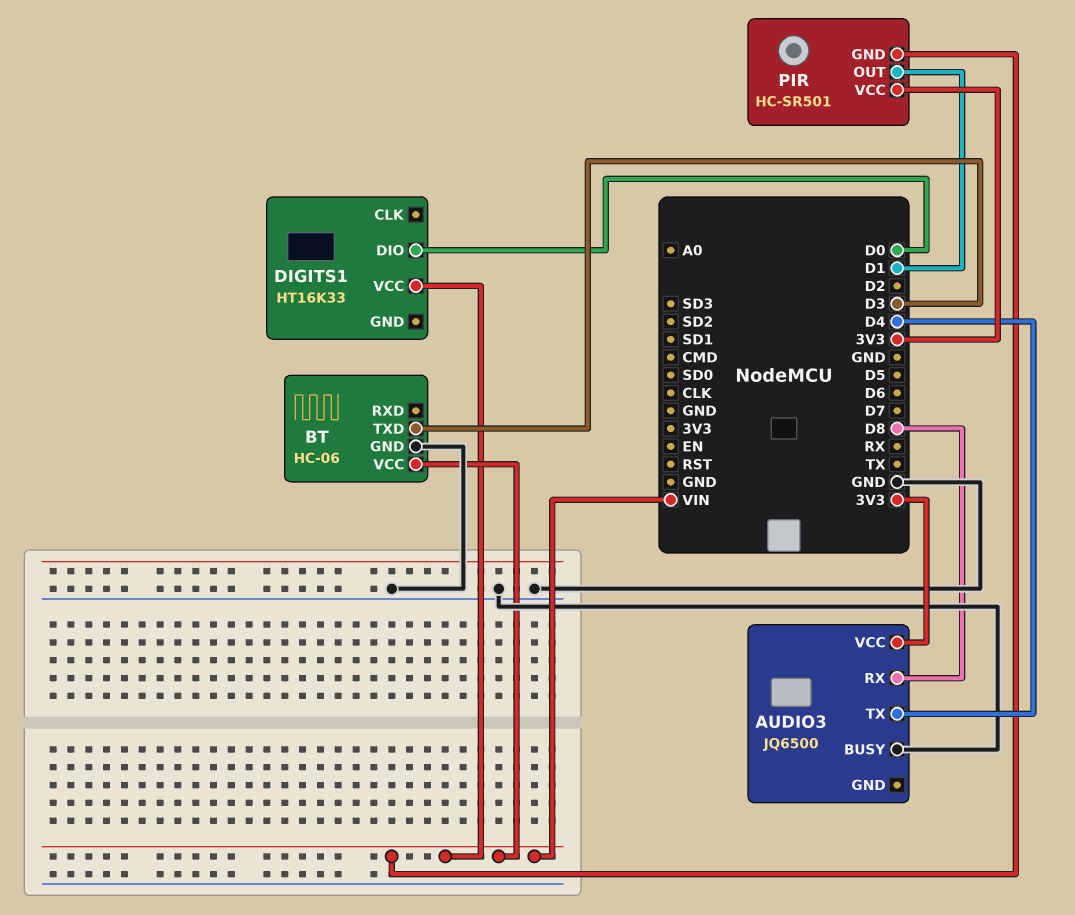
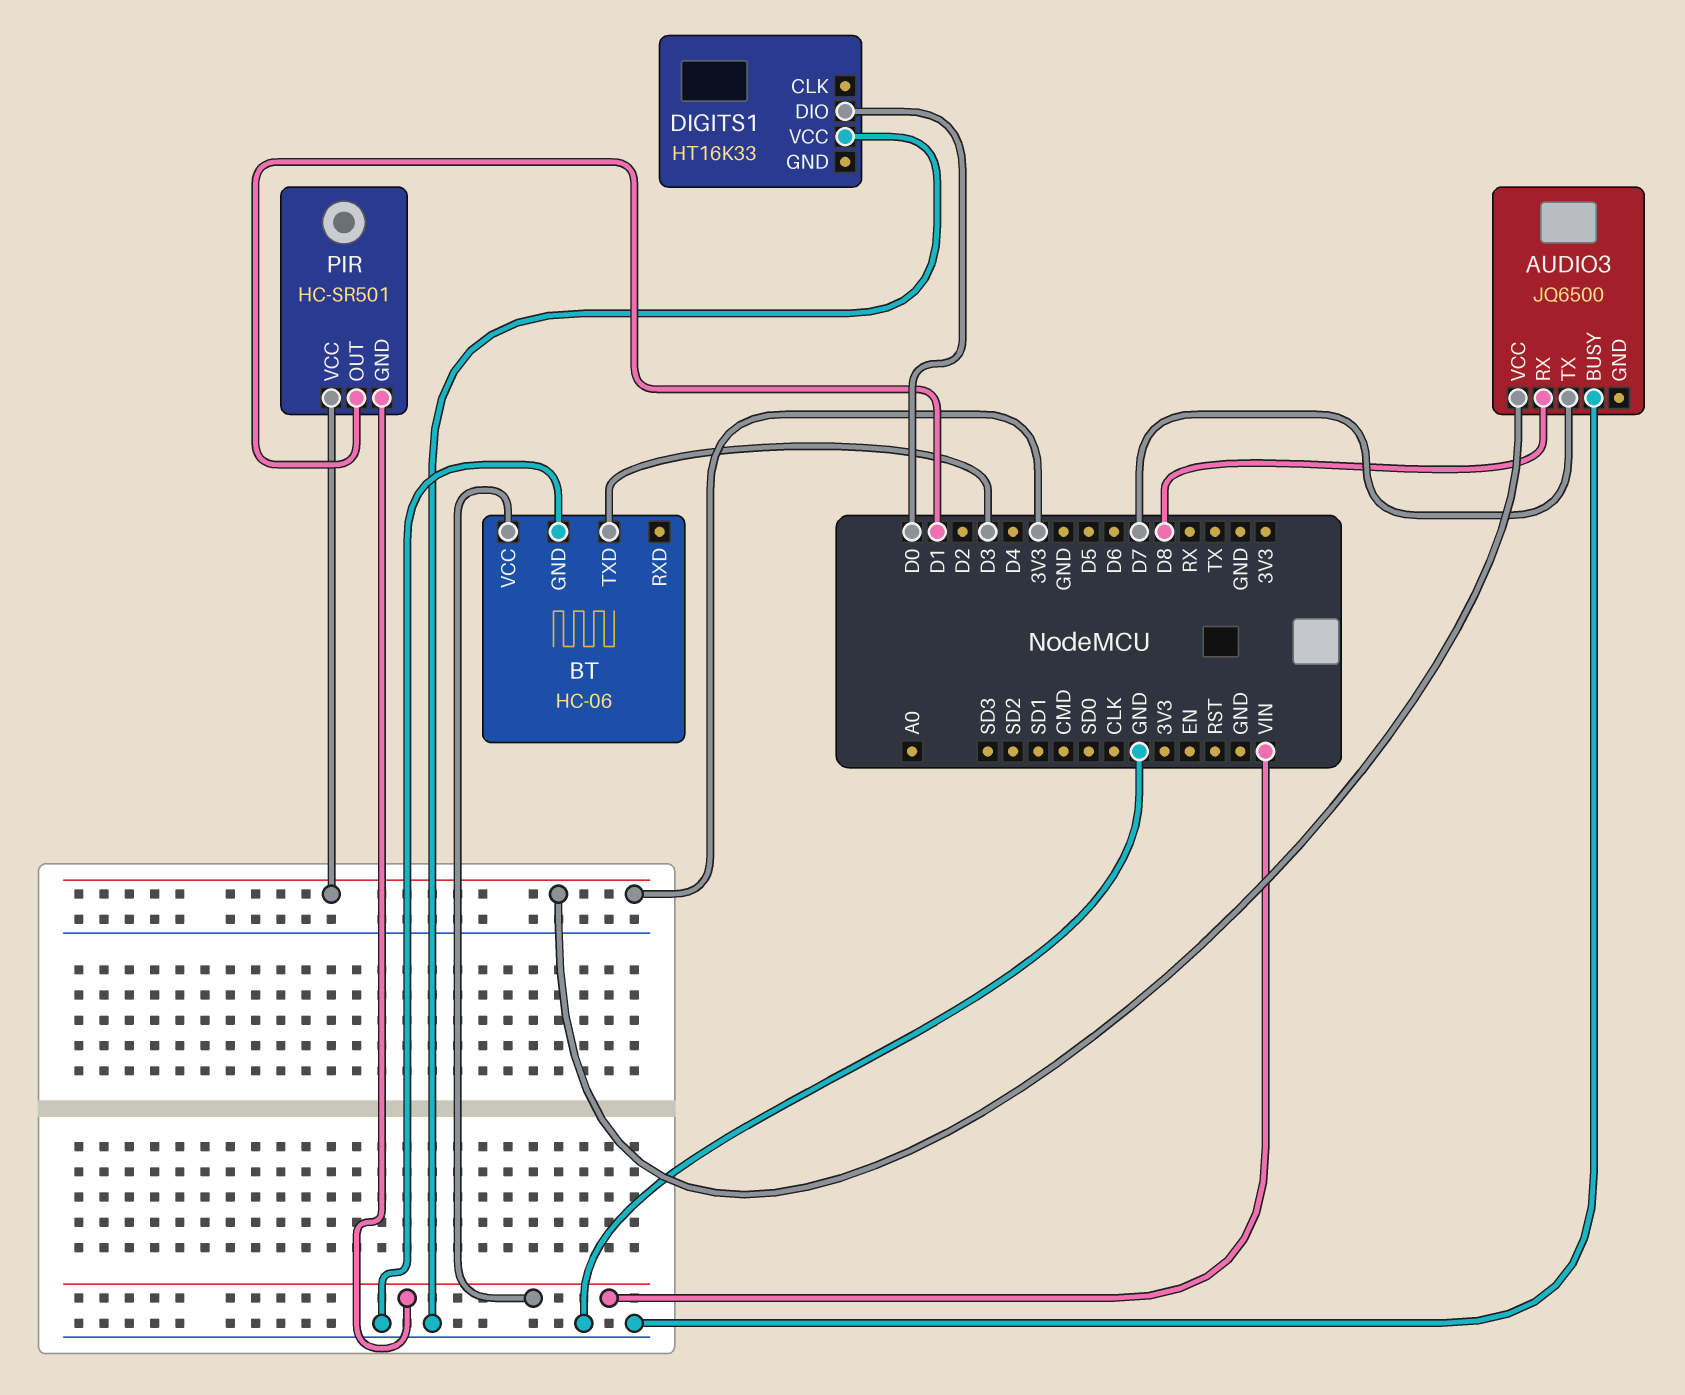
AUDIO3 pin TX: D4 -> D7
DIGITS1 pin VCC: VIN -> GND

